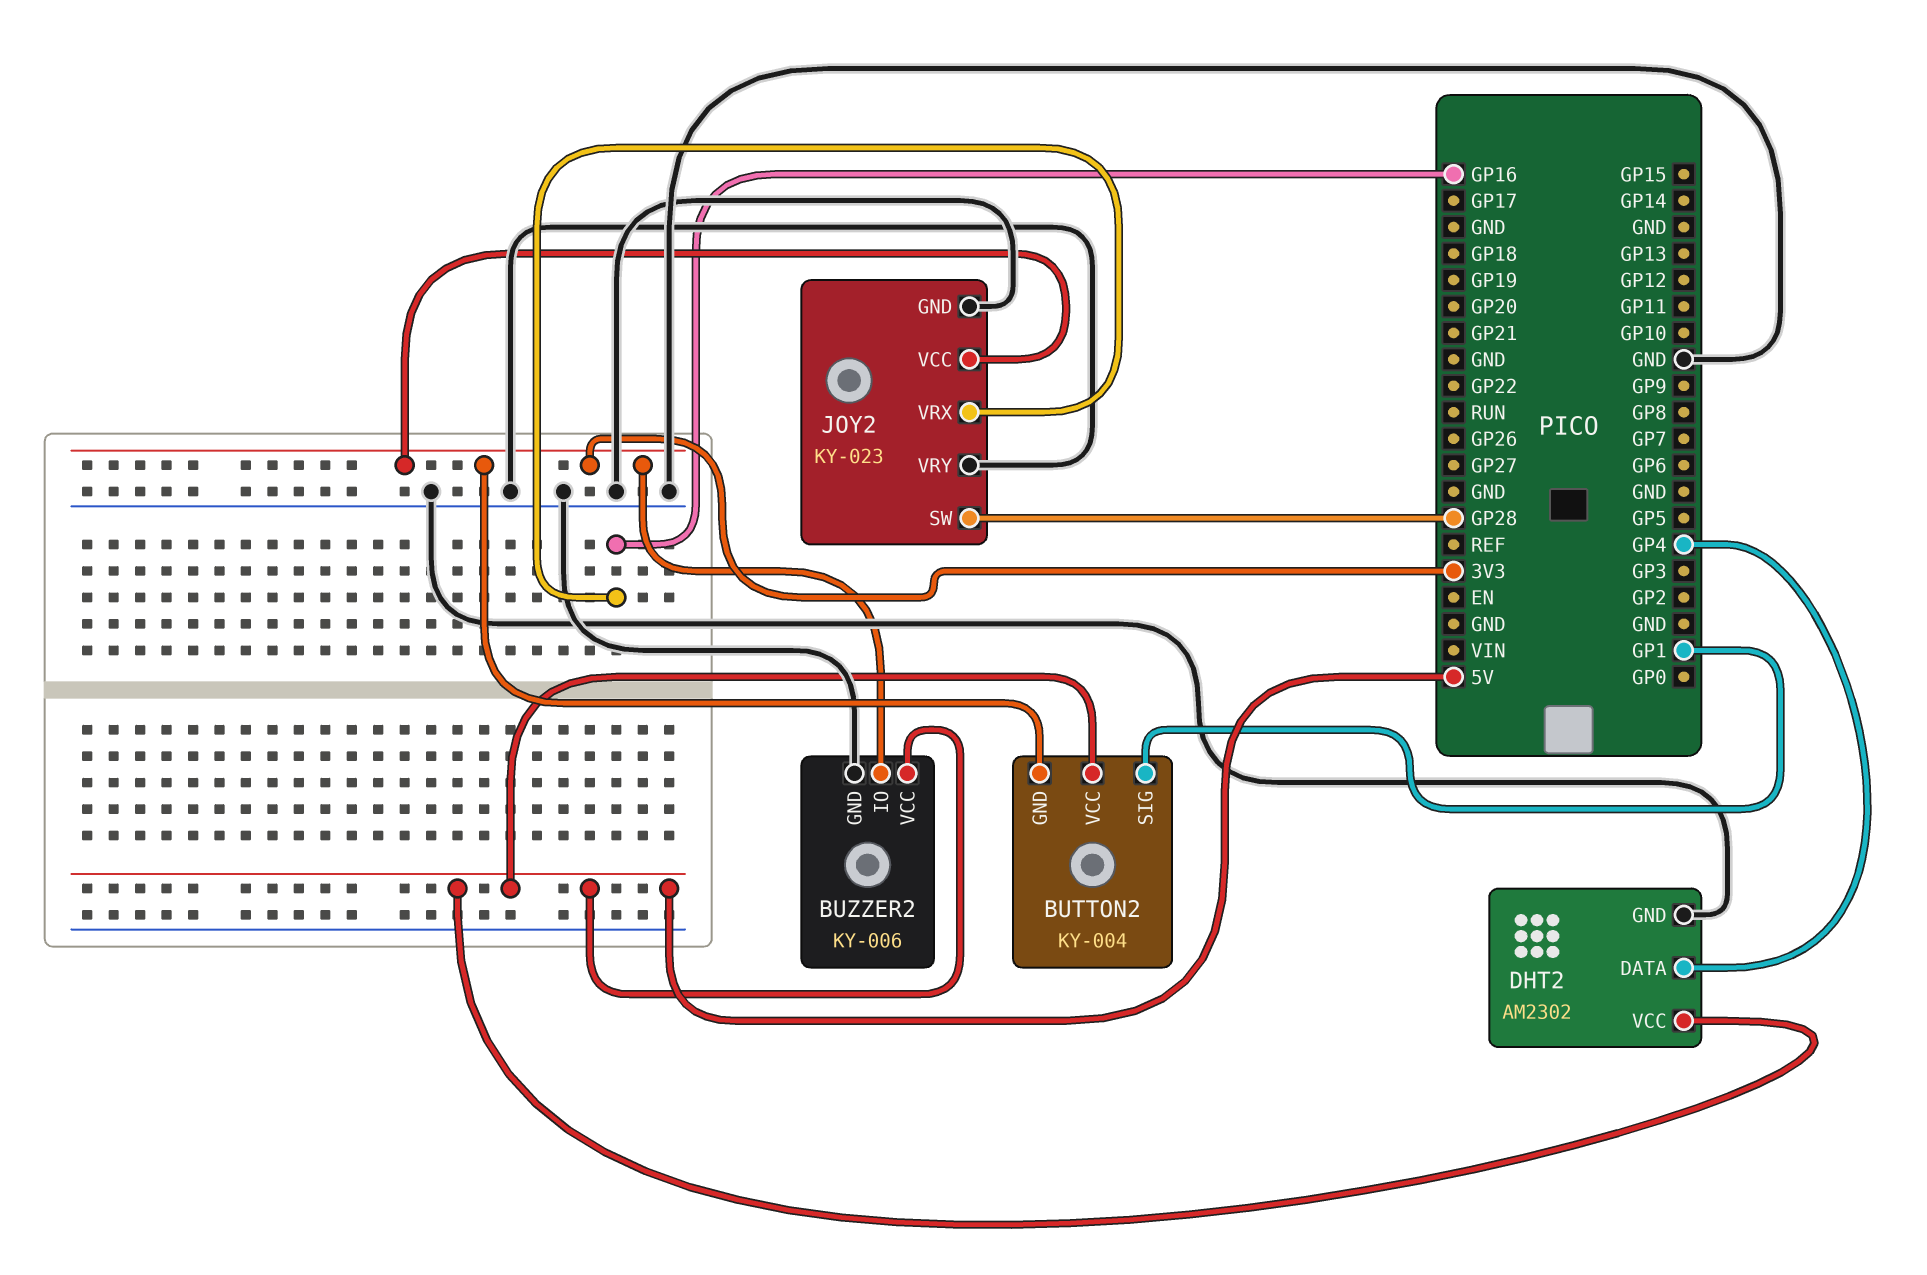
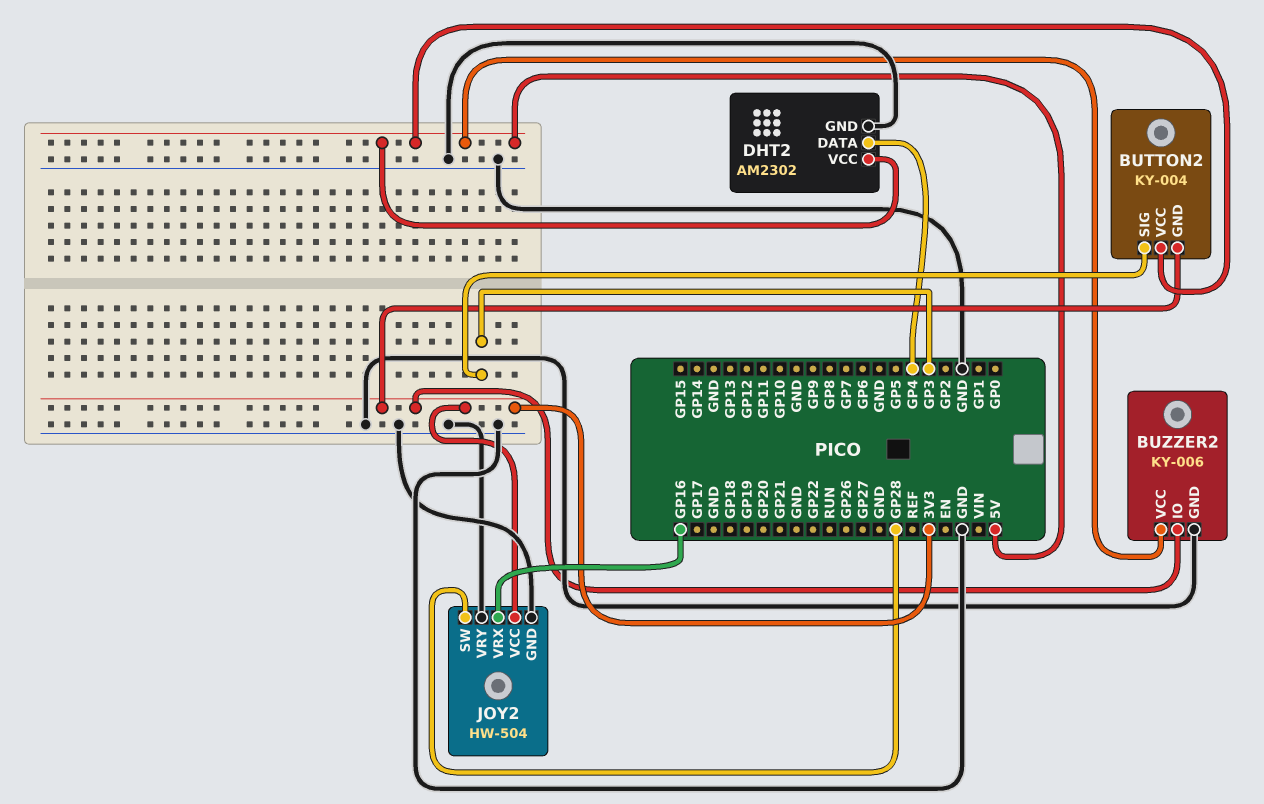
BUTTON2 pin SIG: GP1 -> GP3
JOY2: KY-023 -> HW-504

